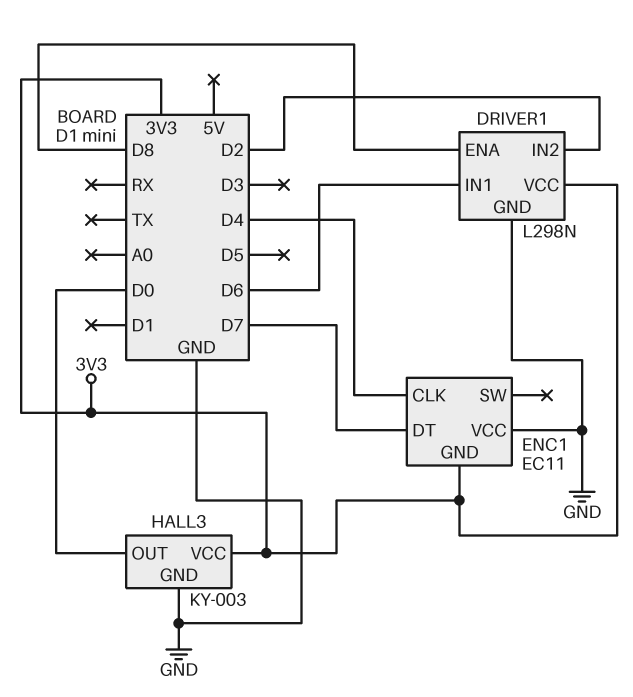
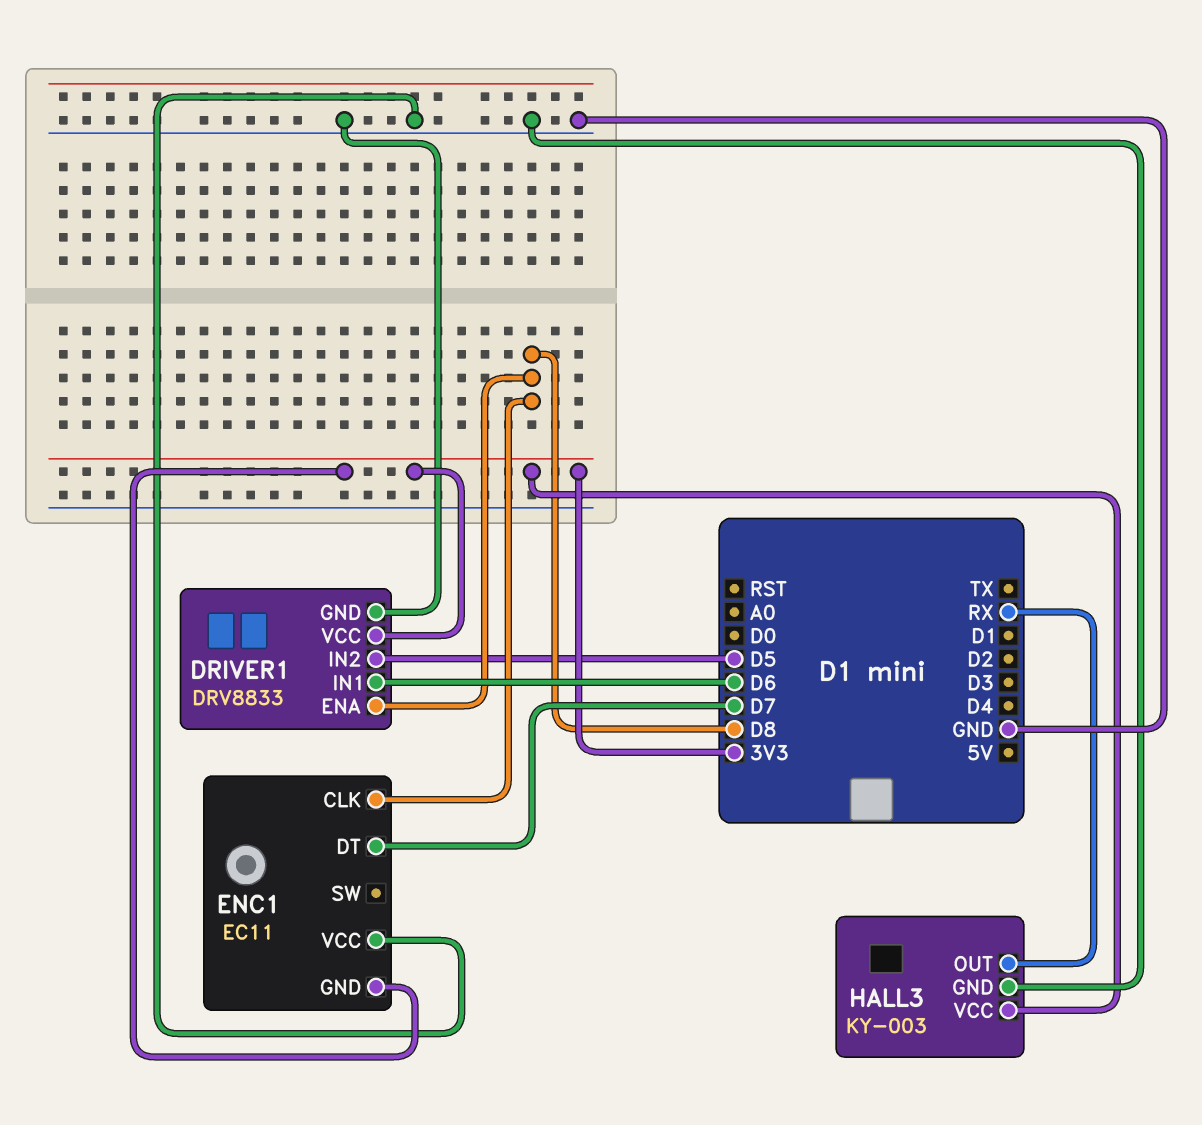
DRIVER1: L298N -> DRV8833
DRIVER1 pin IN2: D2 -> D5
ENC1 pin CLK: D4 -> D8
HALL3 pin OUT: D0 -> RX

